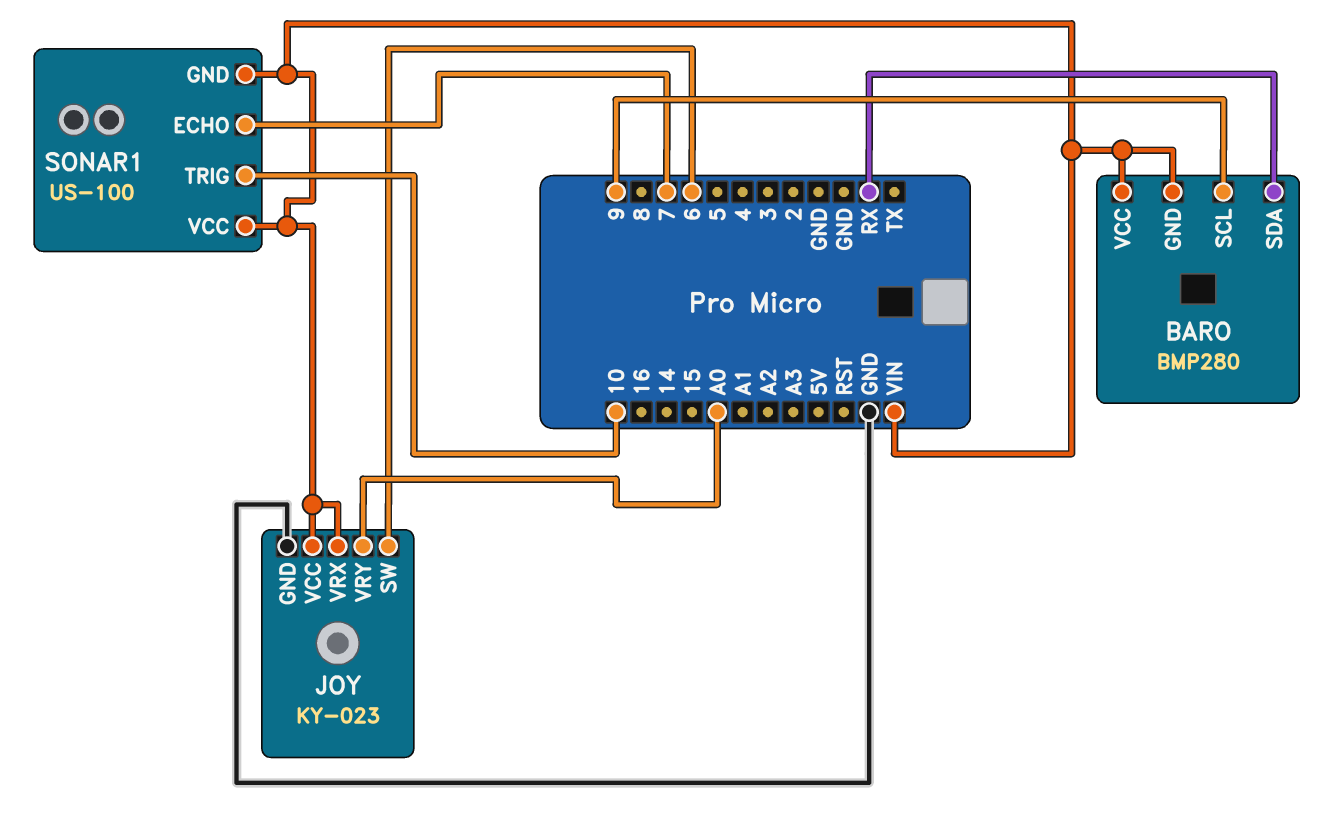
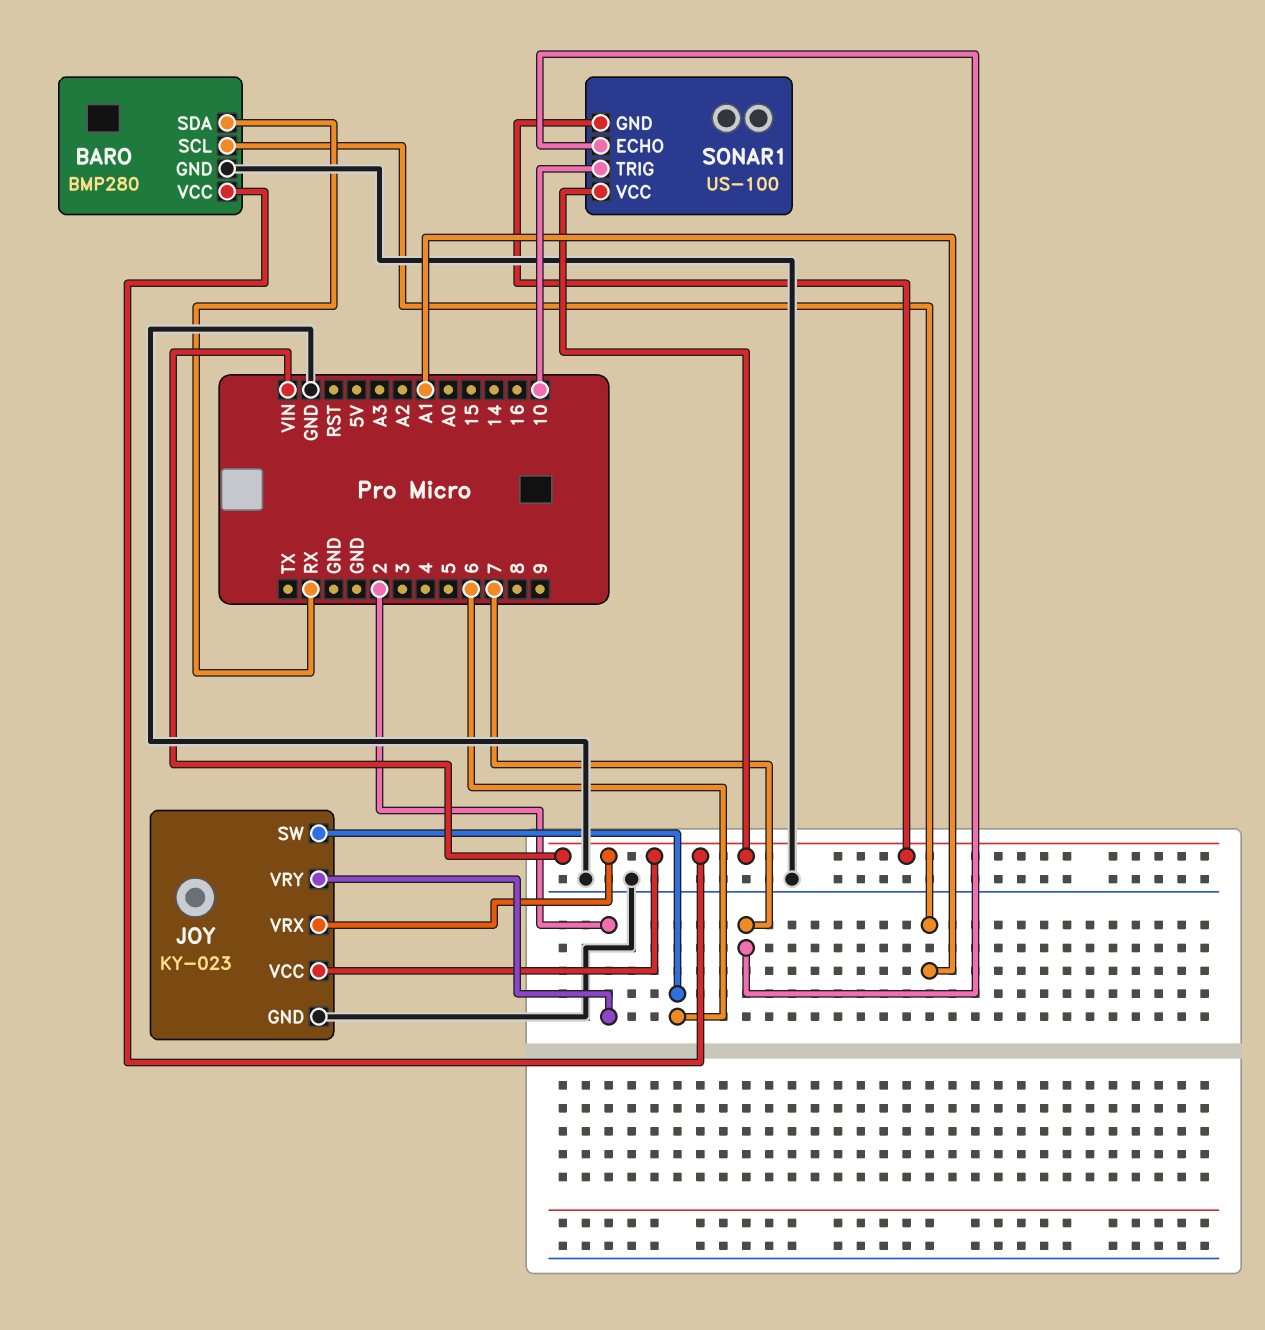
BARO pin GND: VIN -> GND
BARO pin SCL: 9 -> A1
JOY pin VRY: A0 -> 2

